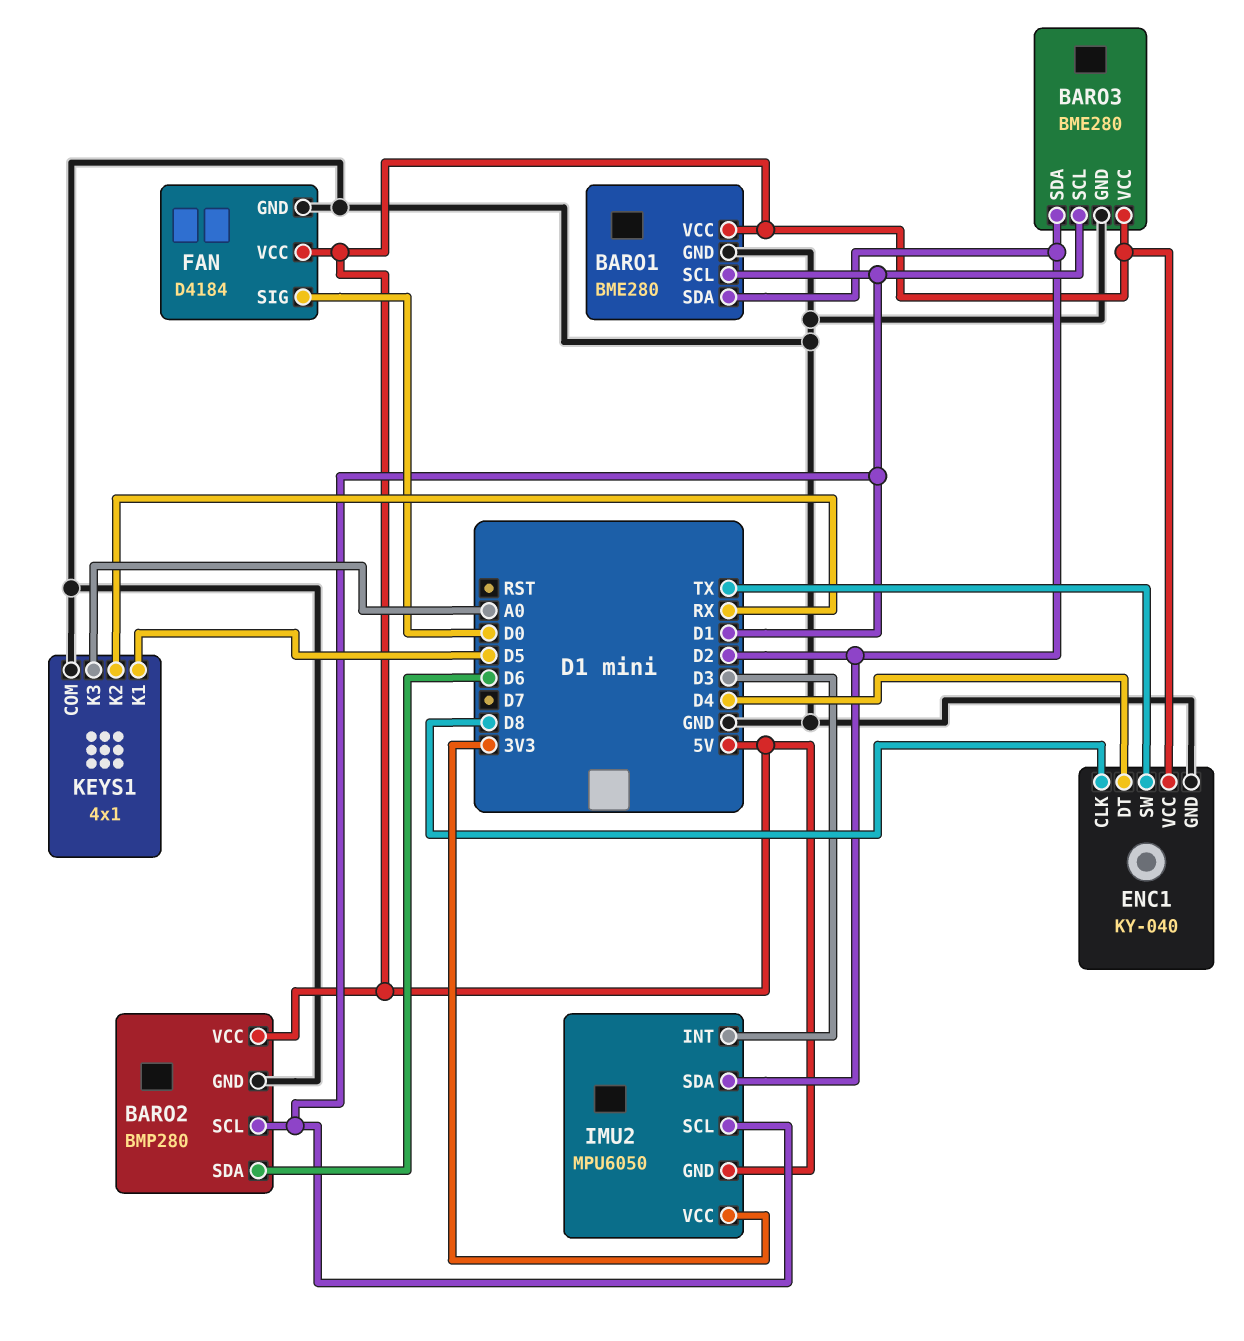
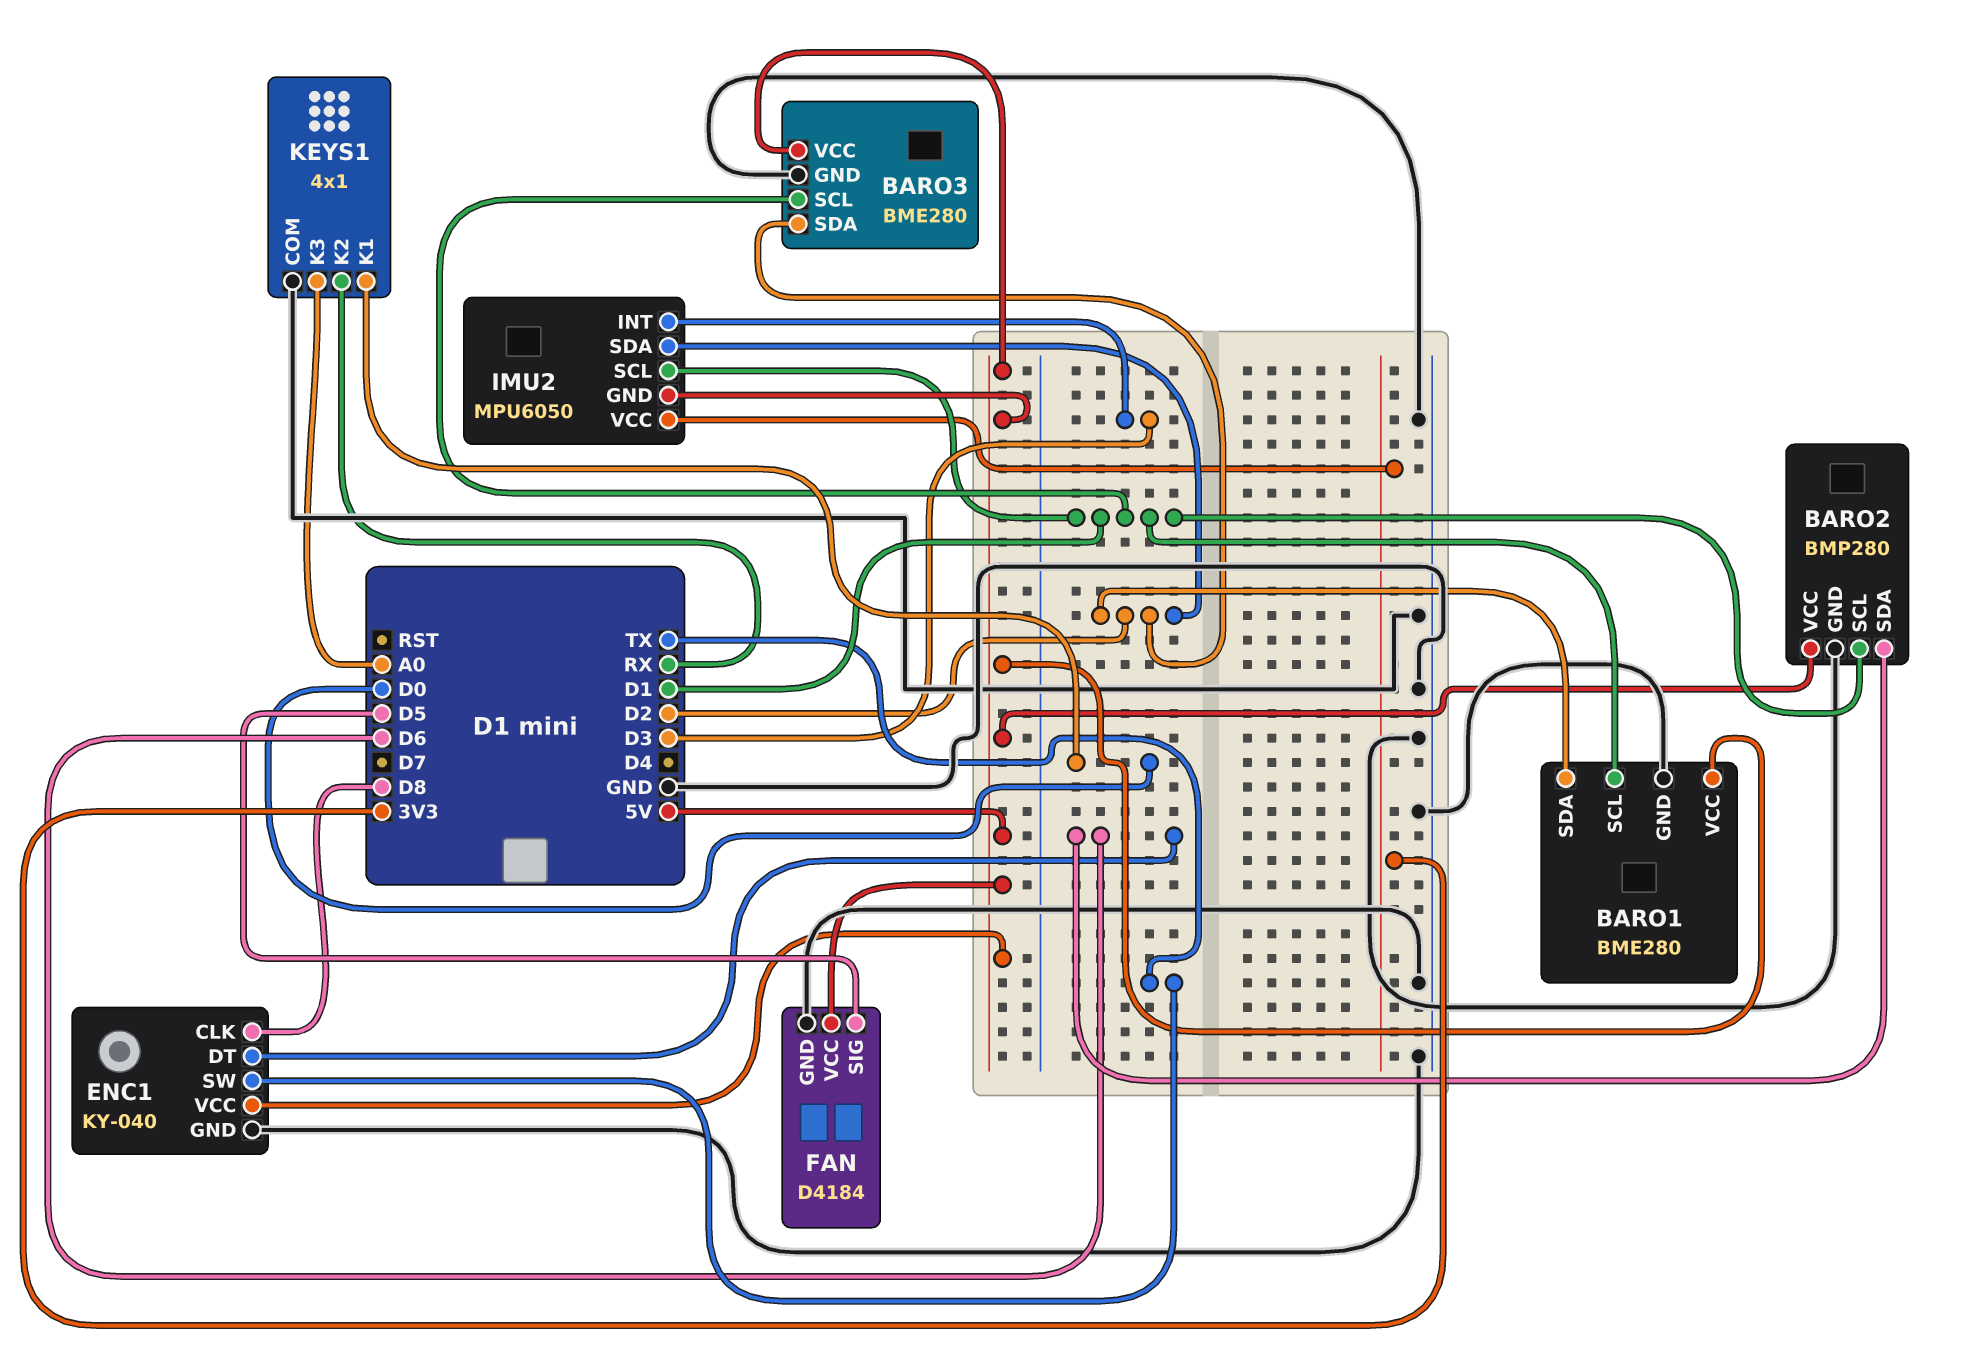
ENC1 pin DT: D4 -> D6
FAN pin SIG: D0 -> D5
KEYS1 pin K1: D5 -> D0

